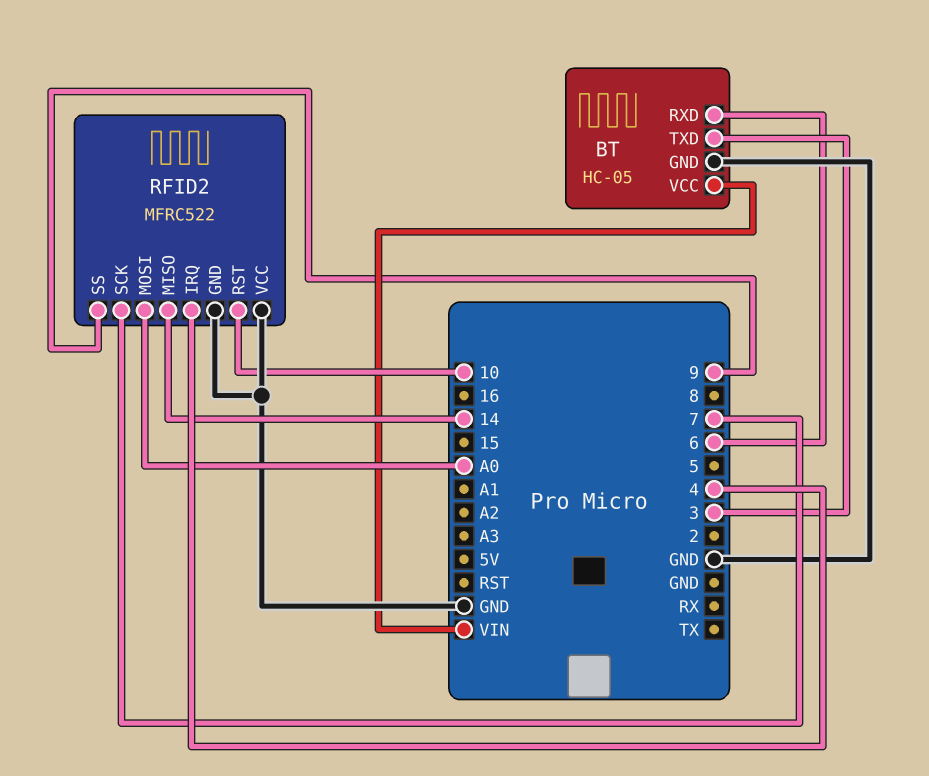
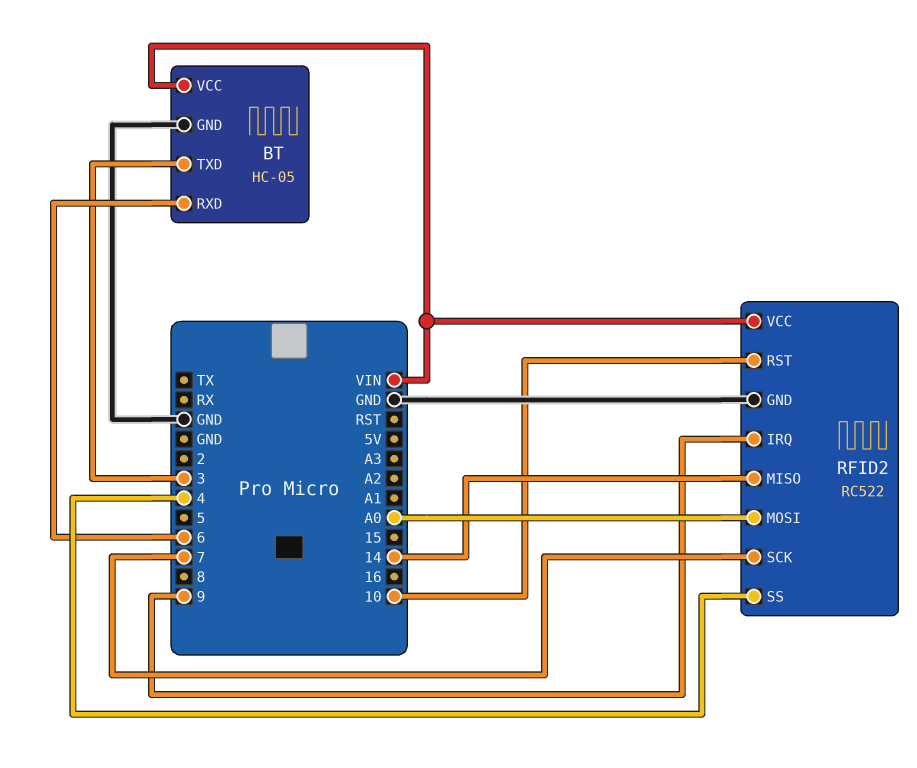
RFID2: MFRC522 -> RC522
RFID2 pin IRQ: 4 -> 9
RFID2 pin SS: 9 -> 4
RFID2 pin VCC: GND -> VIN

